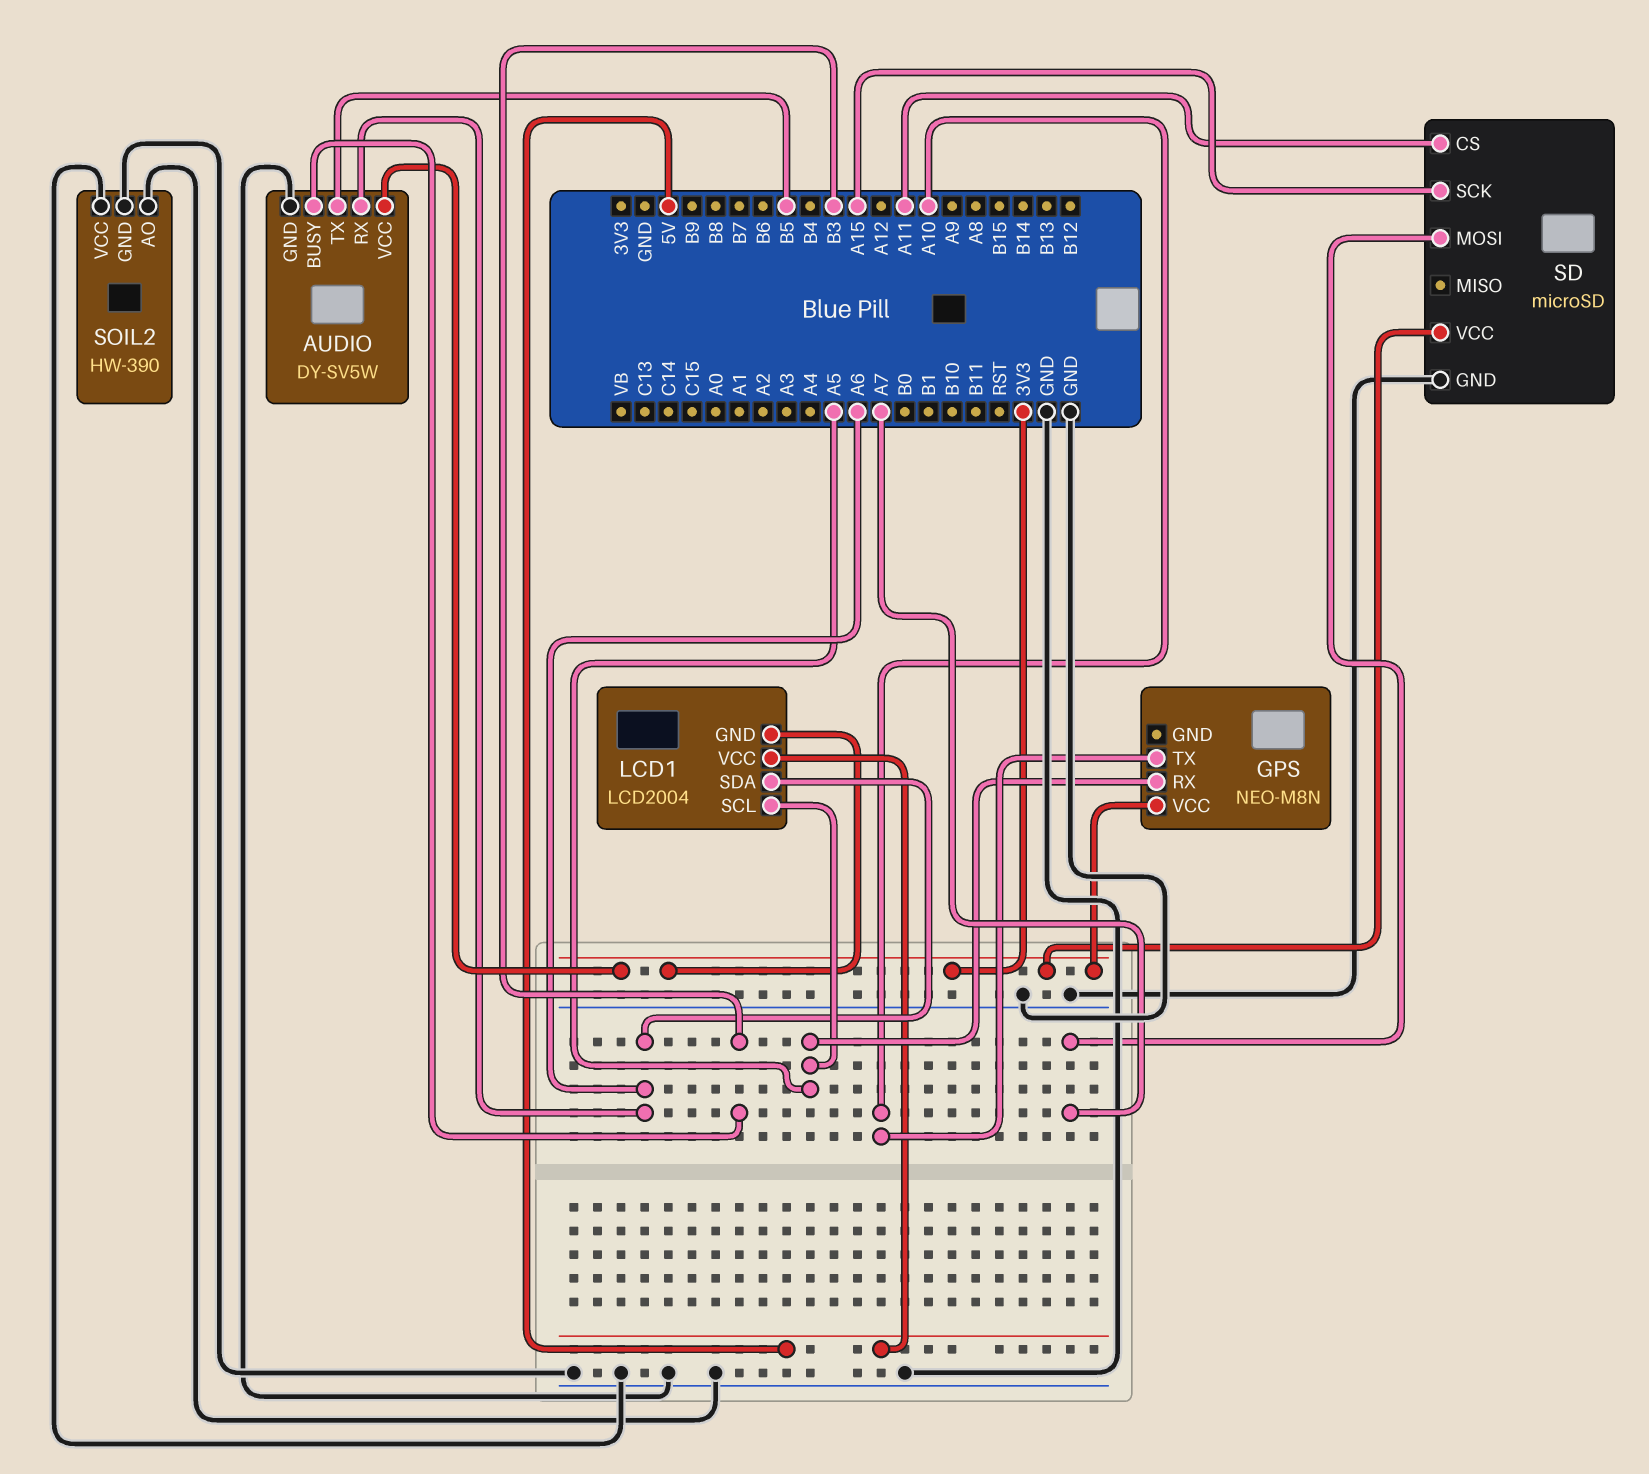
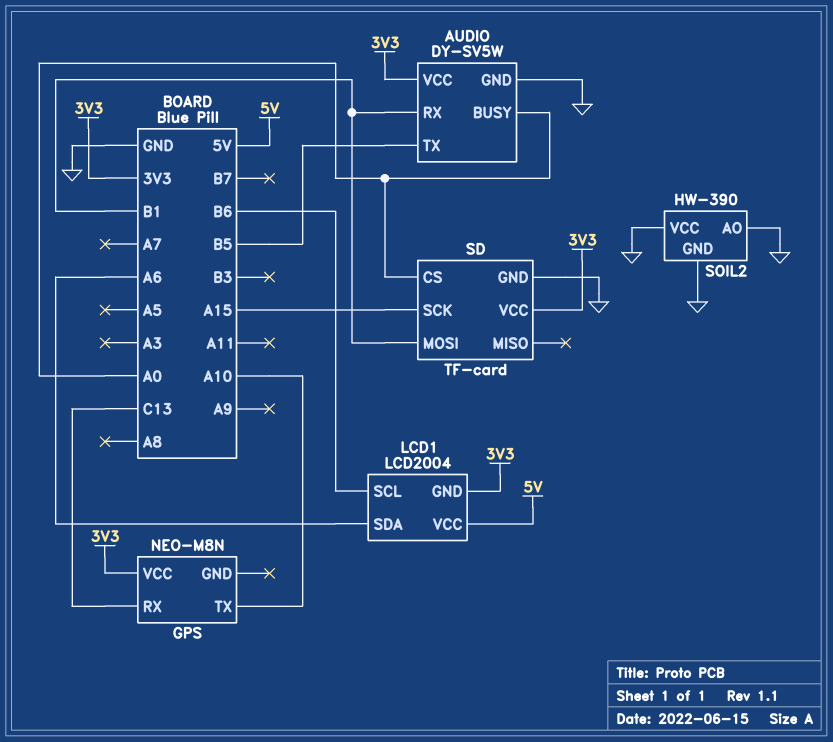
AUDIO pin BUSY: B3 -> A0
AUDIO pin RX: A6 -> B1
GPS pin RX: A5 -> C13
LCD1 pin SCL: A5 -> B6
SD: microSD -> TF-card
SD pin CS: A11 -> A0
SD pin MOSI: A7 -> B1

